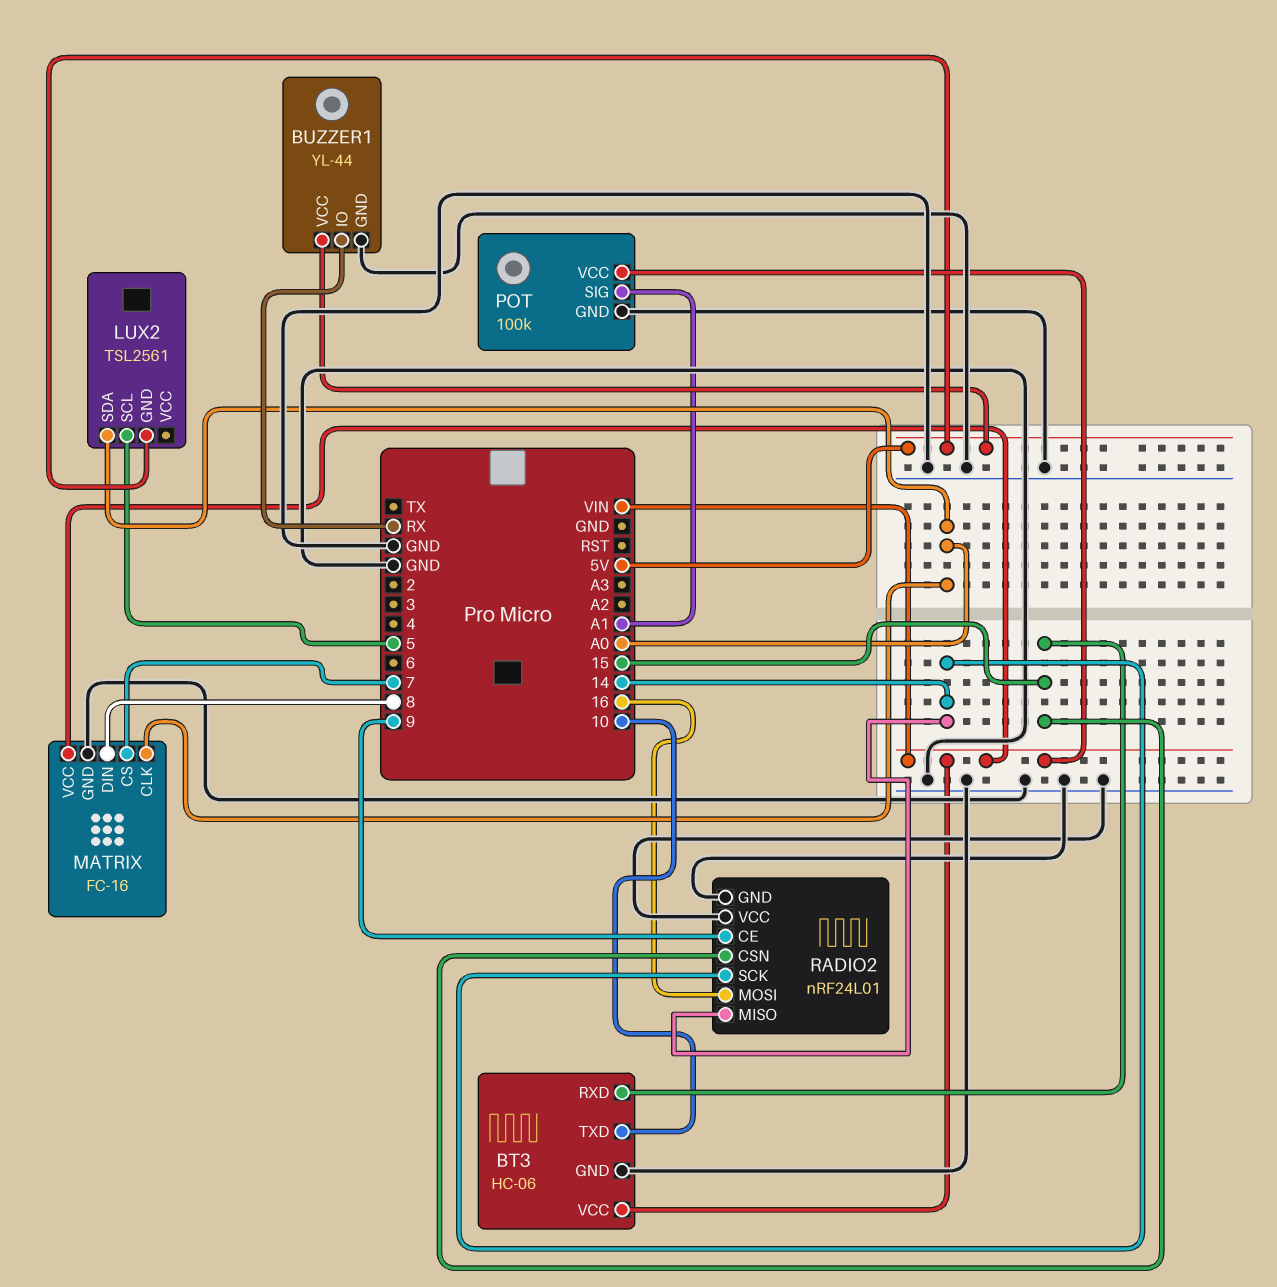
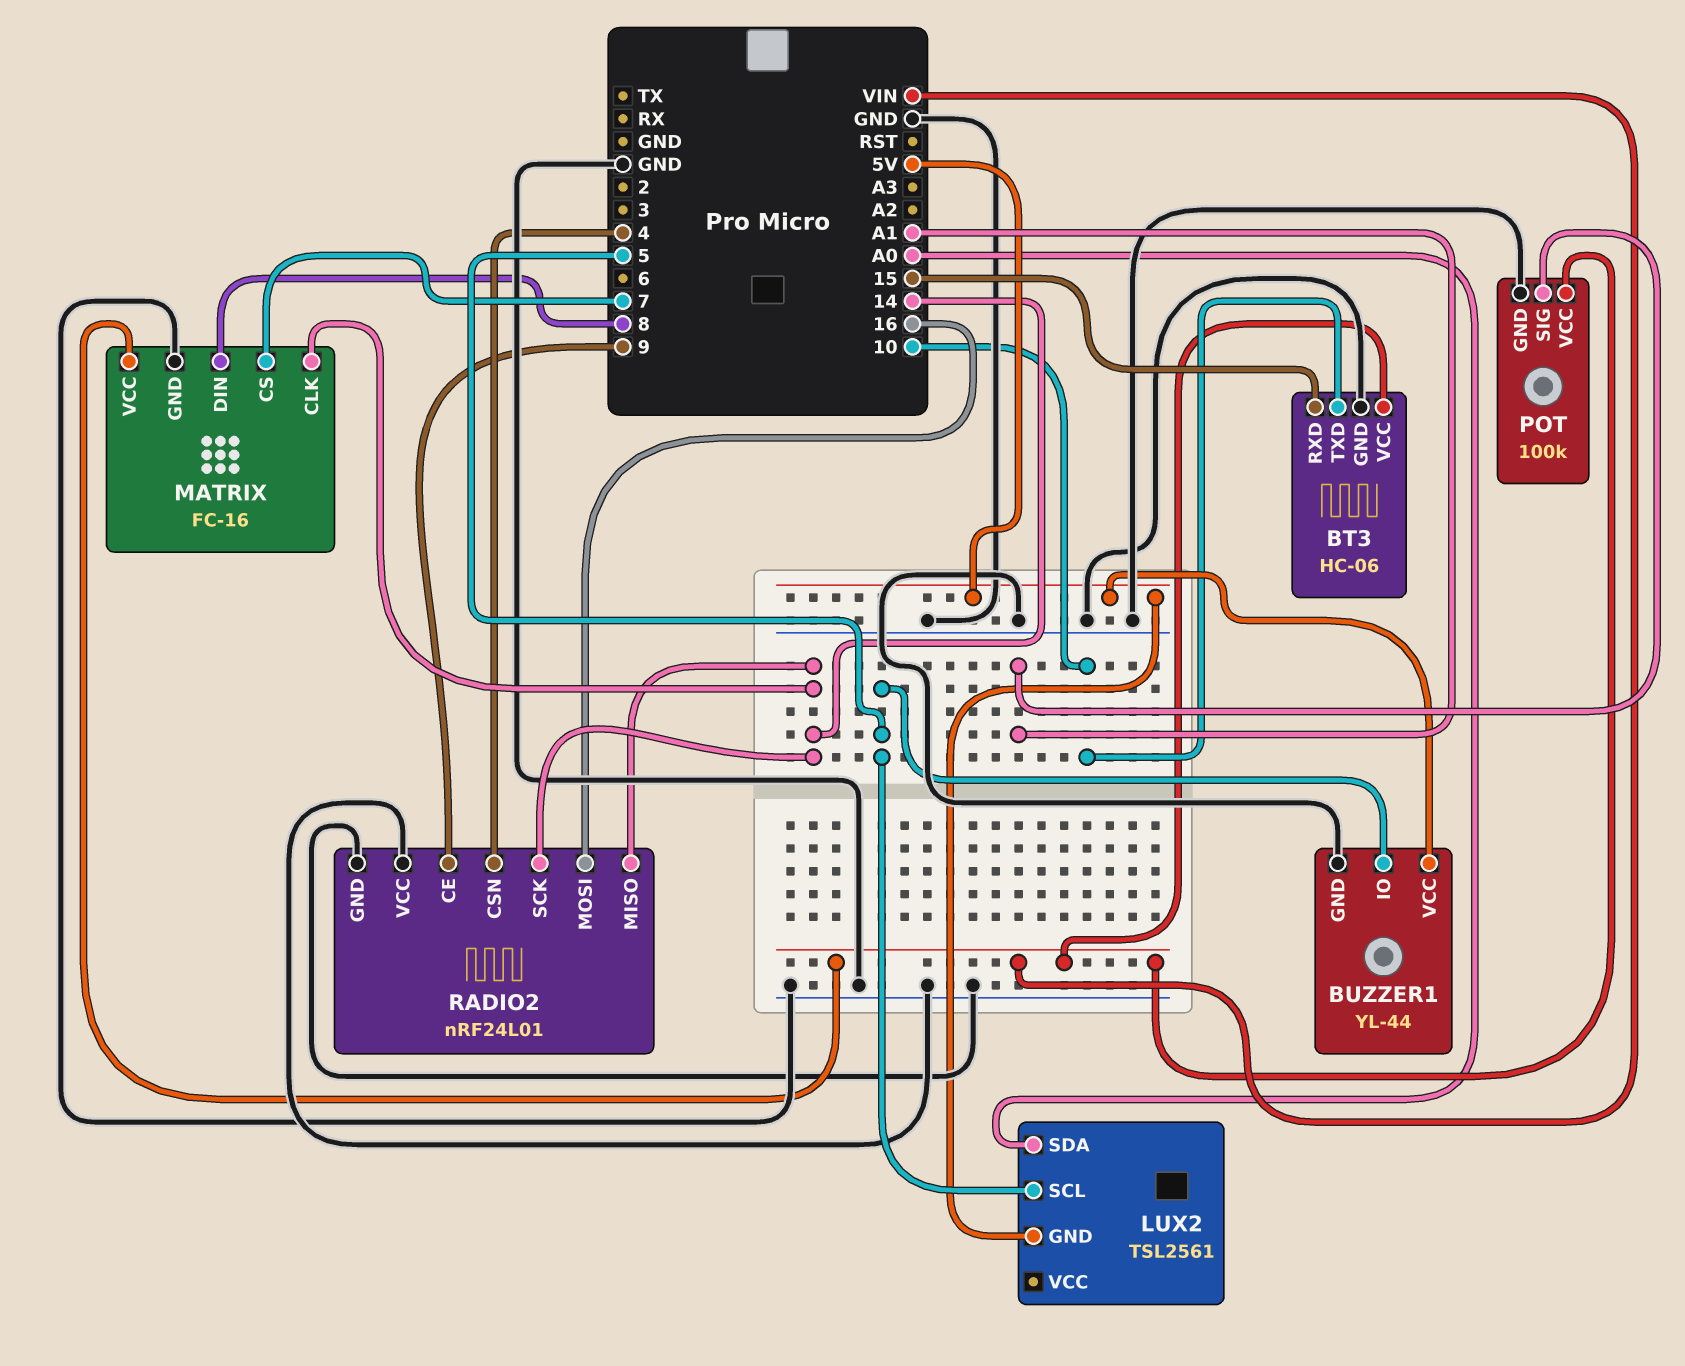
BUZZER1 pin IO: RX -> 5
MATRIX pin CLK: A0 -> 14
RADIO2 pin CSN: 15 -> 4

